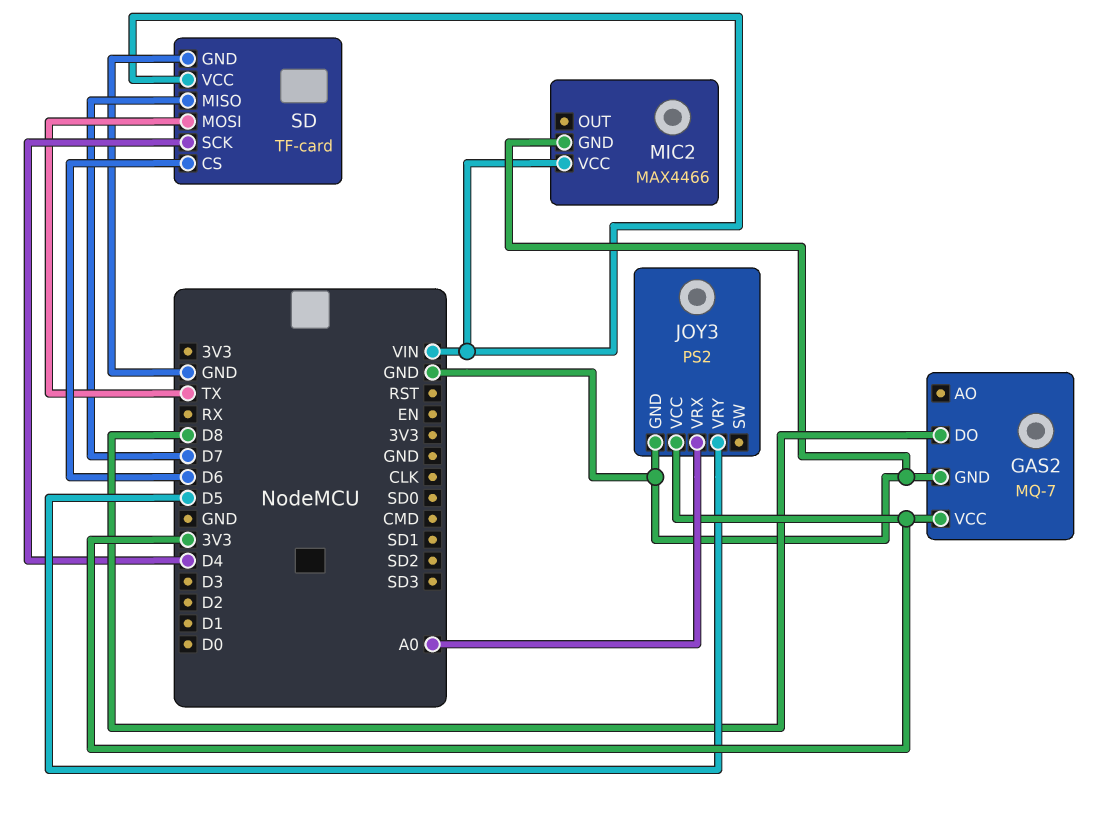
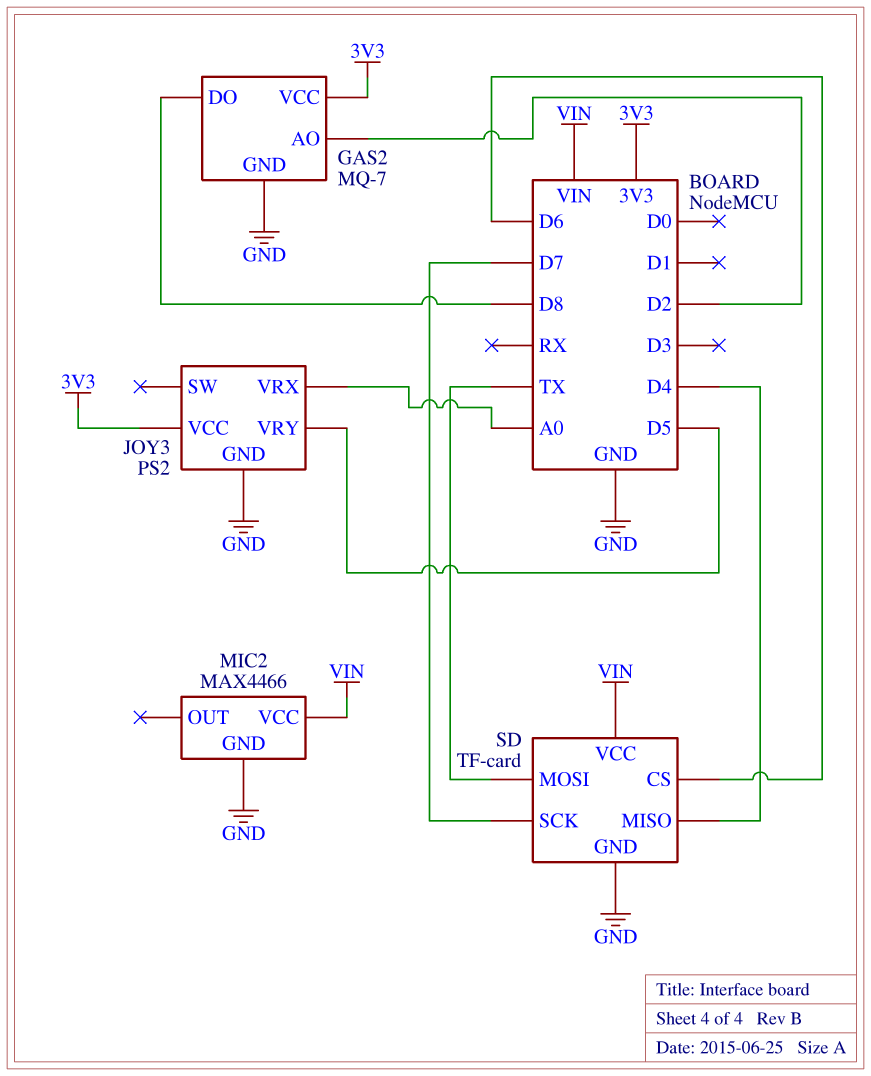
GAS2 pin AO: none -> D2
SD pin MISO: D7 -> D4
SD pin SCK: D4 -> D7

